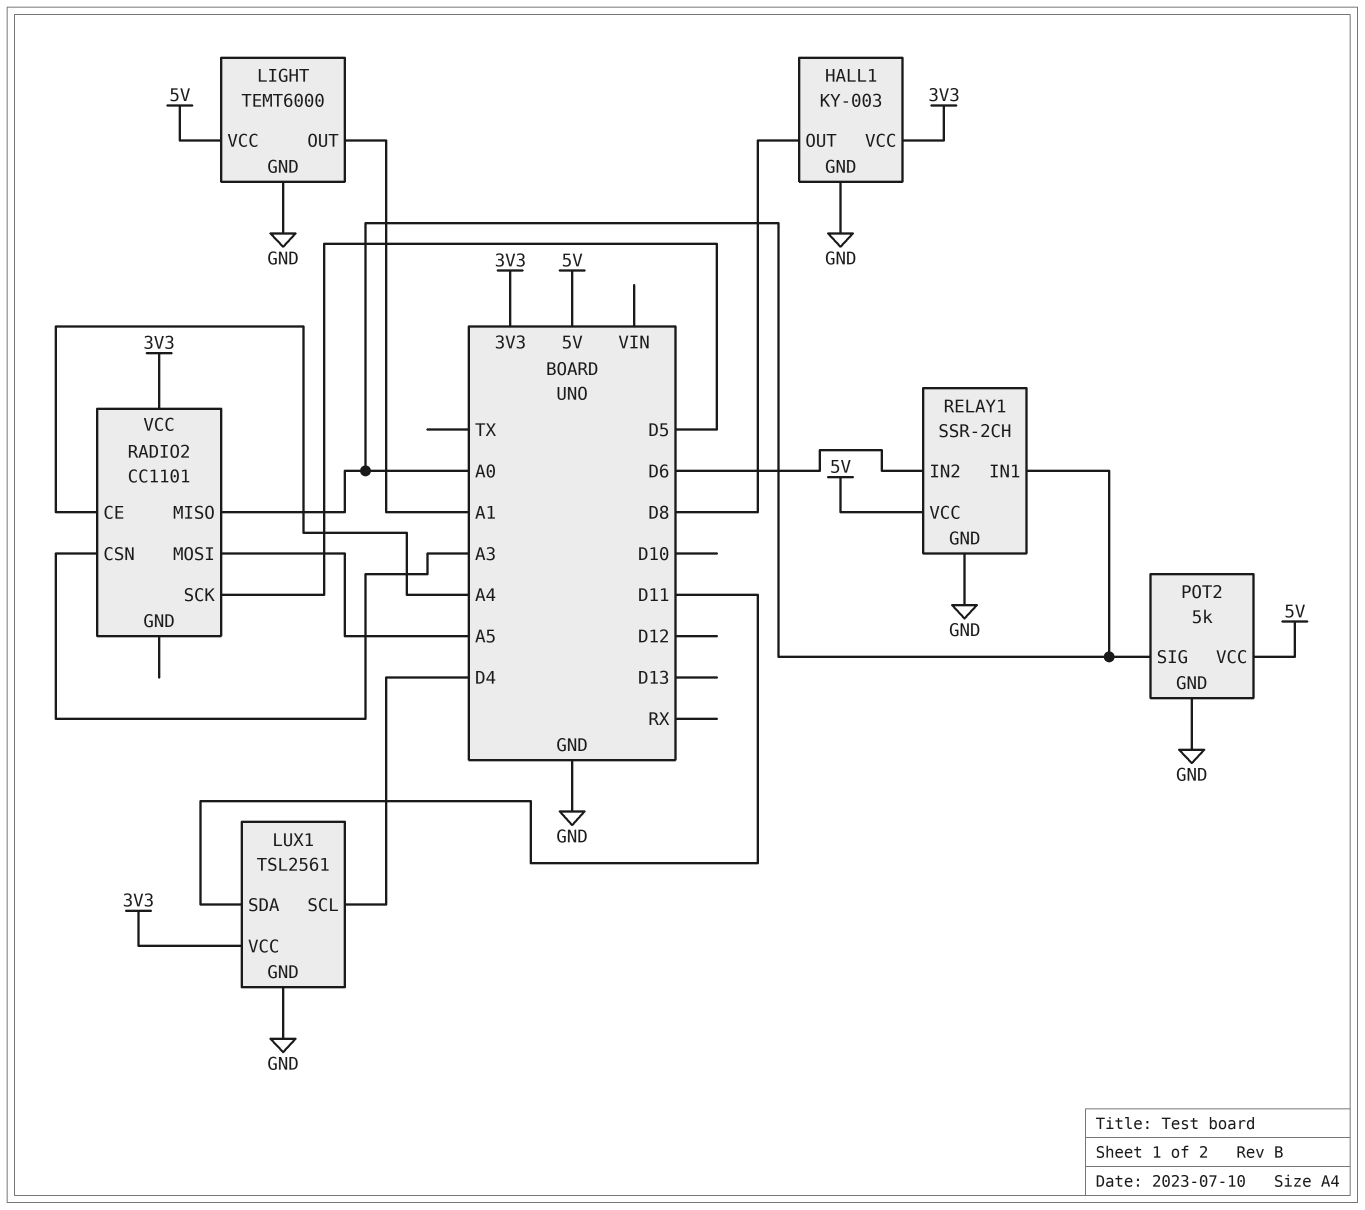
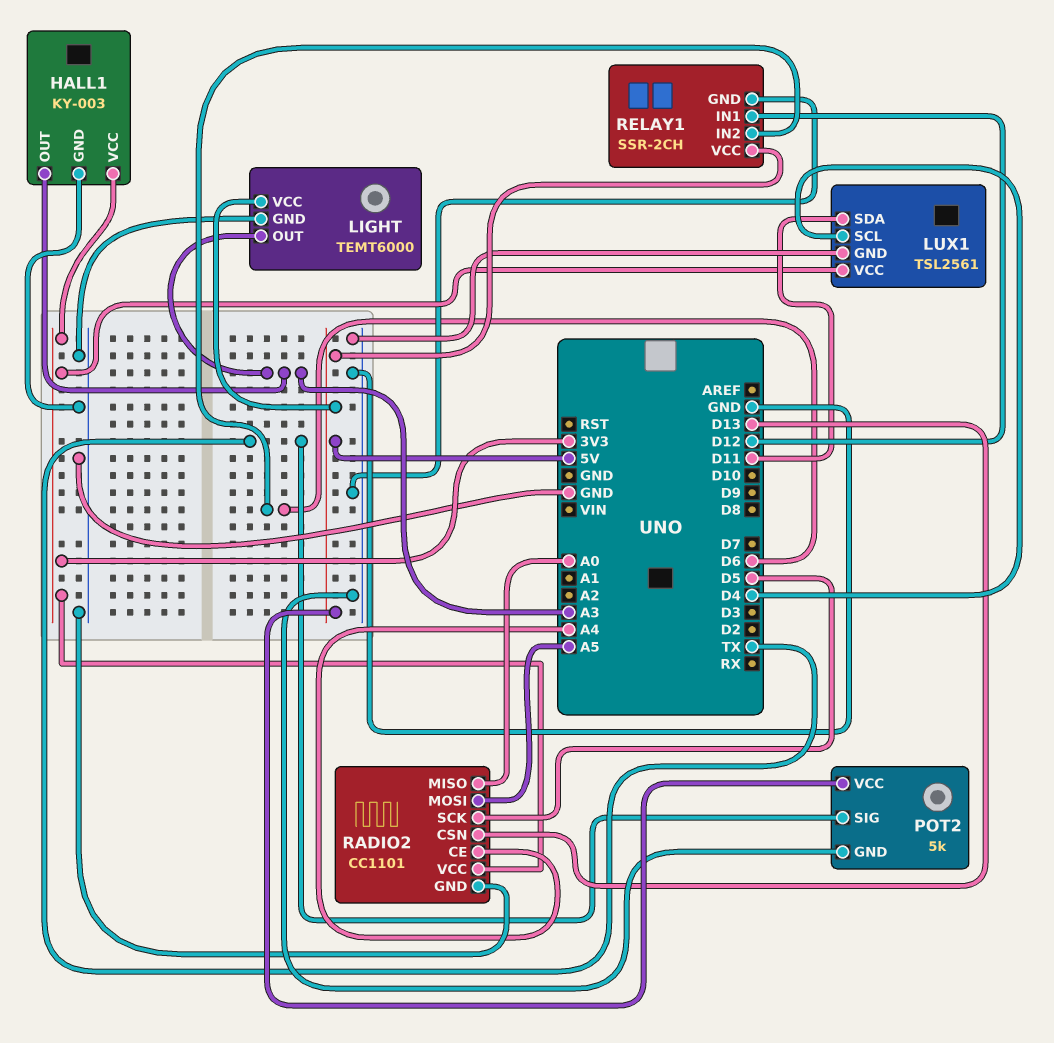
HALL1 pin OUT: D8 -> A3
LIGHT pin OUT: A1 -> A3
POT2 pin SIG: A0 -> TX
RADIO2 pin CSN: A3 -> D13
RADIO2 pin GND: none -> GND
RELAY1 pin IN1: A0 -> D12

